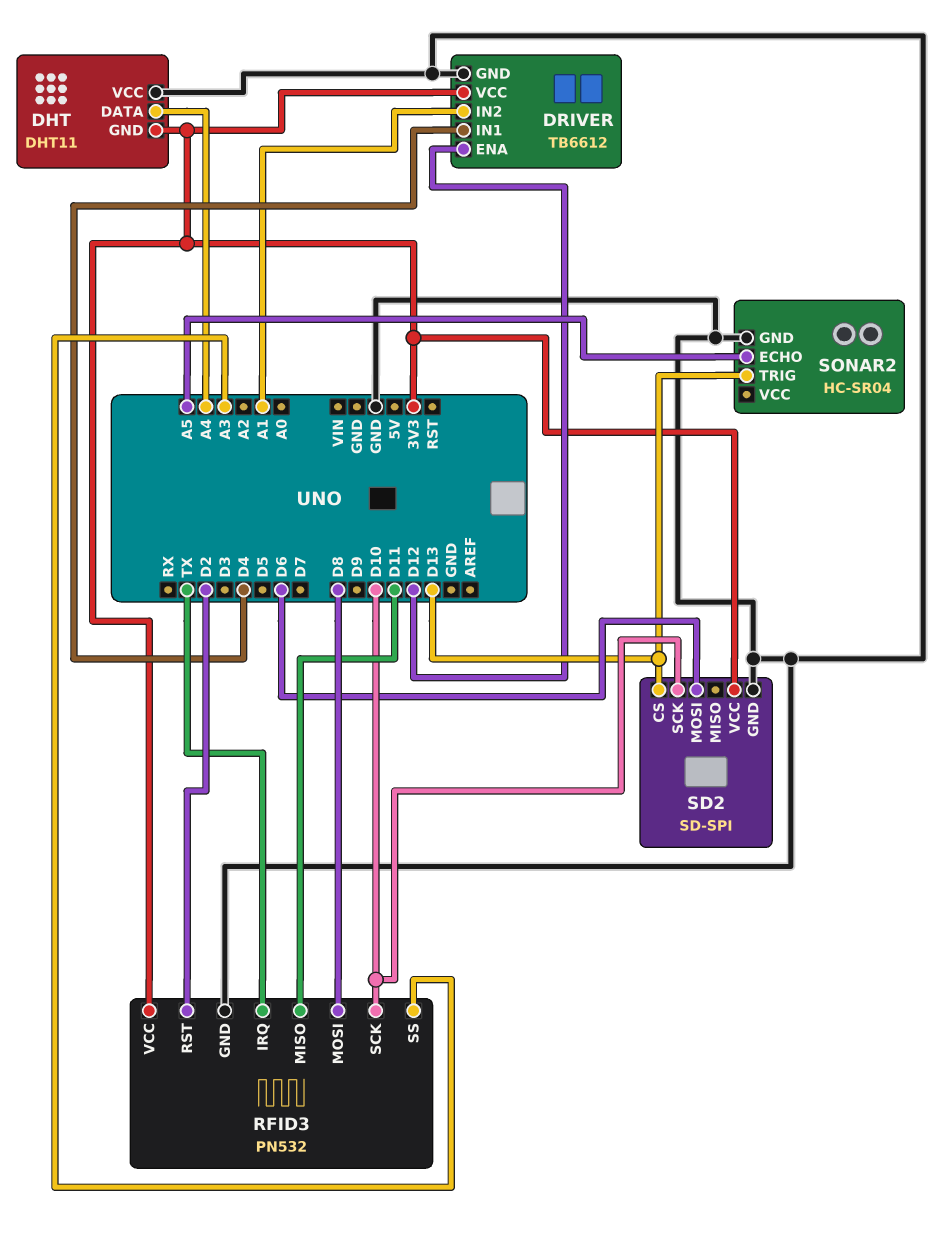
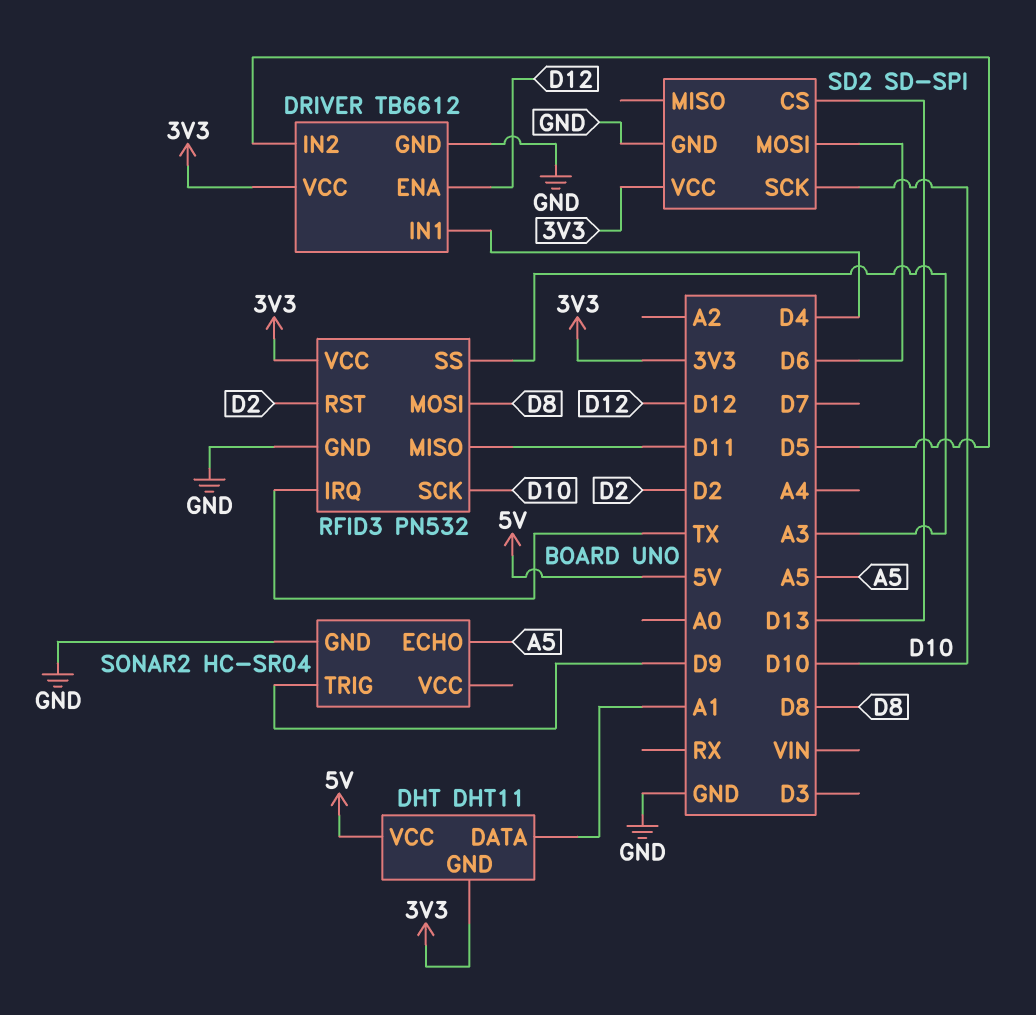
DHT pin DATA: A4 -> A1
DHT pin VCC: GND -> 5V
DRIVER pin IN2: A1 -> D5
SONAR2 pin TRIG: D13 -> D9

